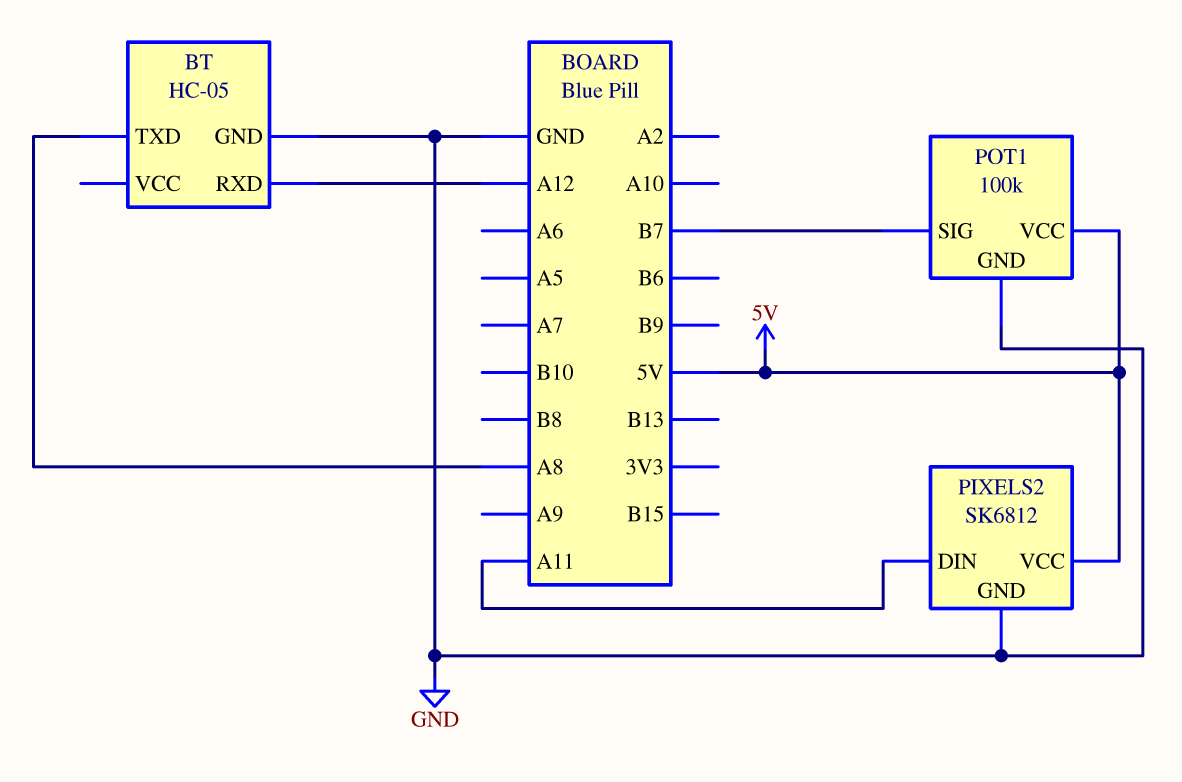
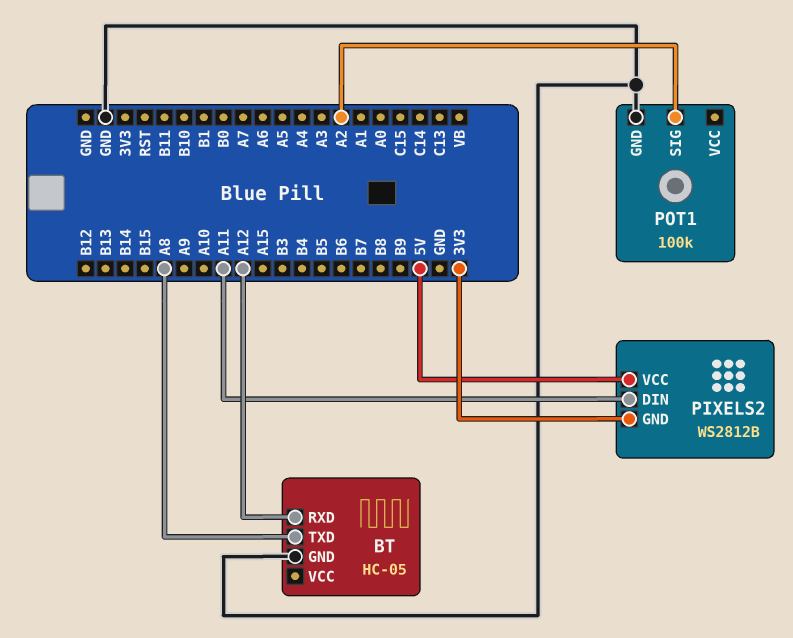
PIXELS2: SK6812 -> WS2812B
PIXELS2 pin GND: GND -> 3V3
POT1 pin SIG: B7 -> A2
POT1 pin VCC: 5V -> none

